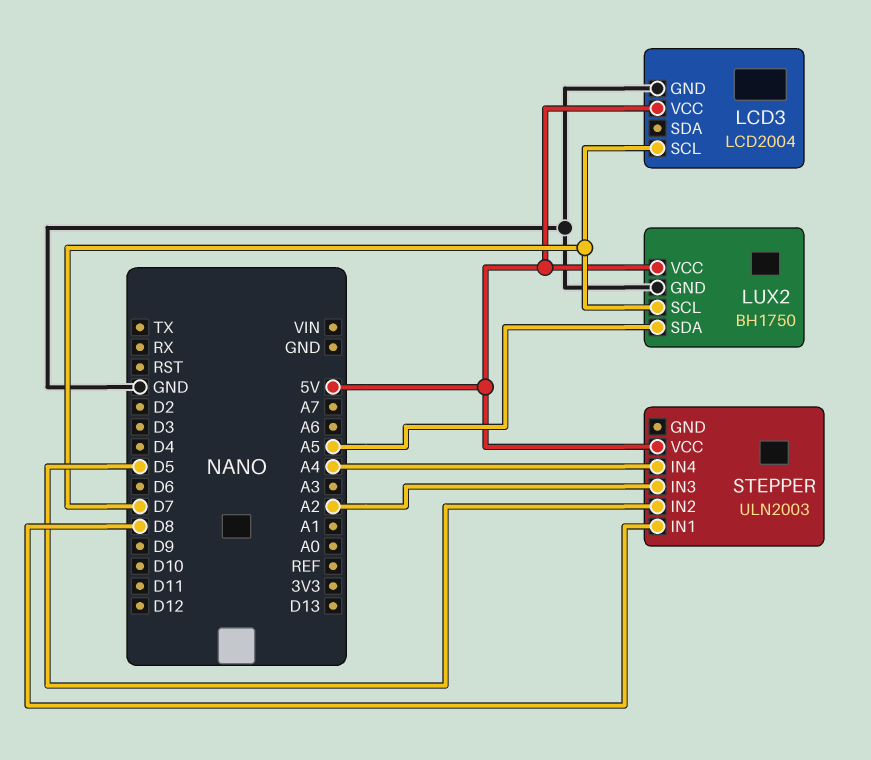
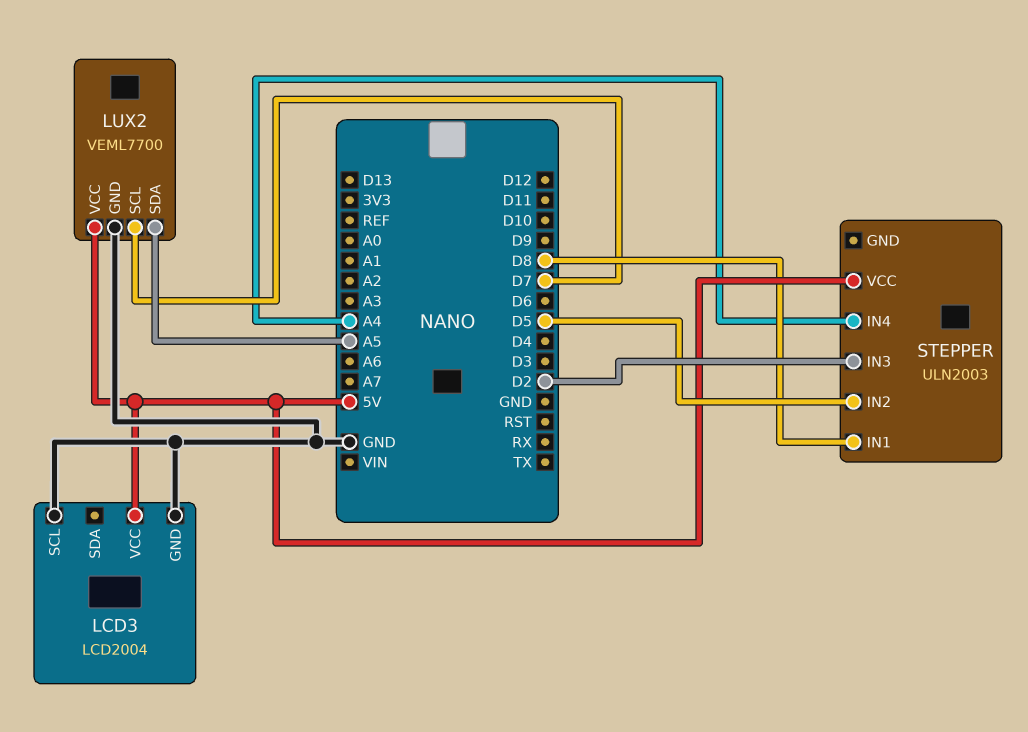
LCD3 pin SCL: D7 -> GND
LUX2: BH1750 -> VEML7700
STEPPER pin IN3: A2 -> D2

